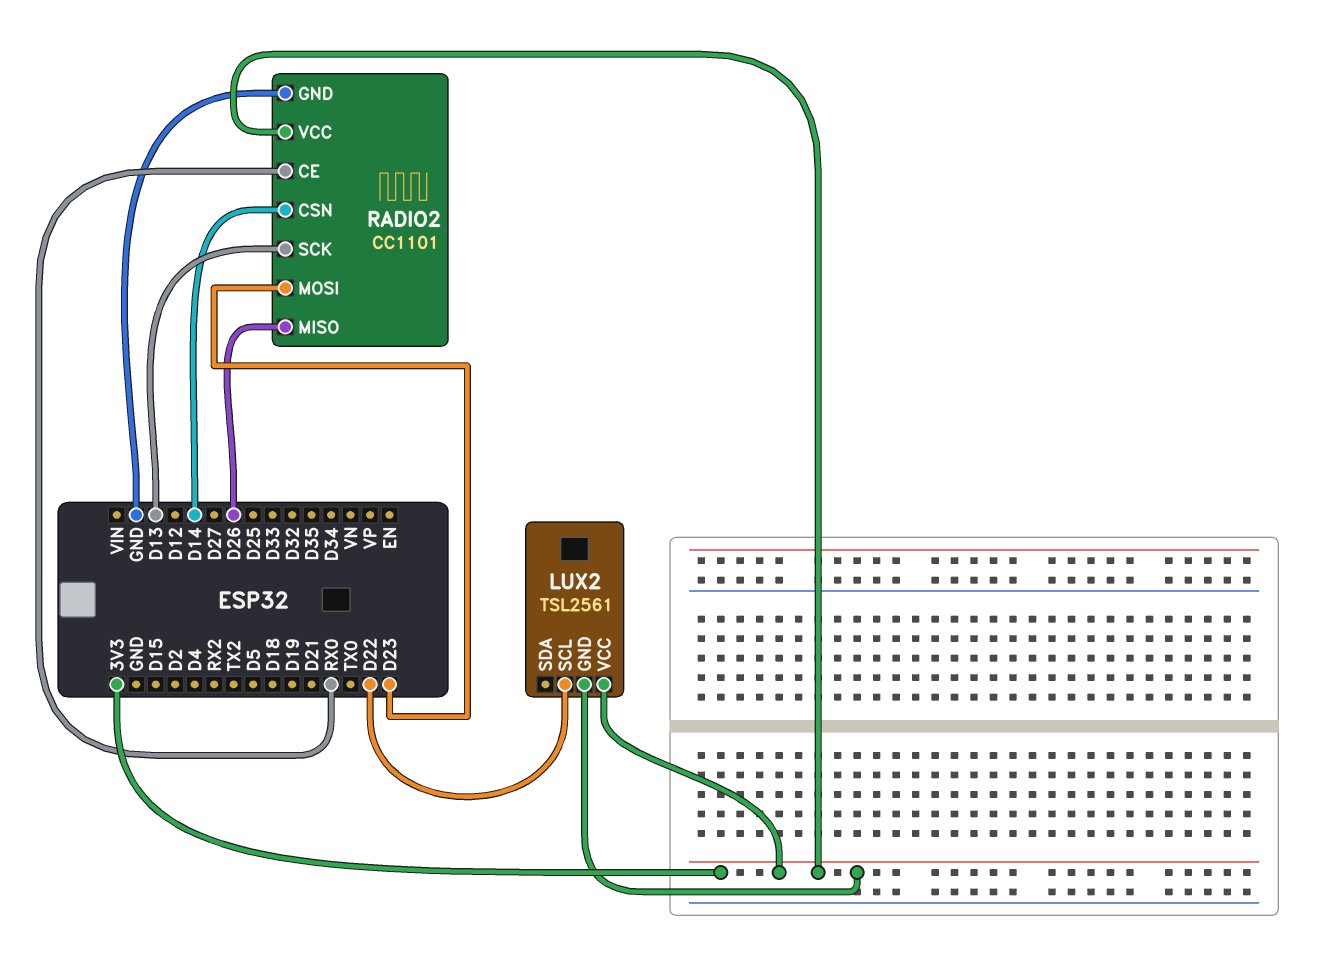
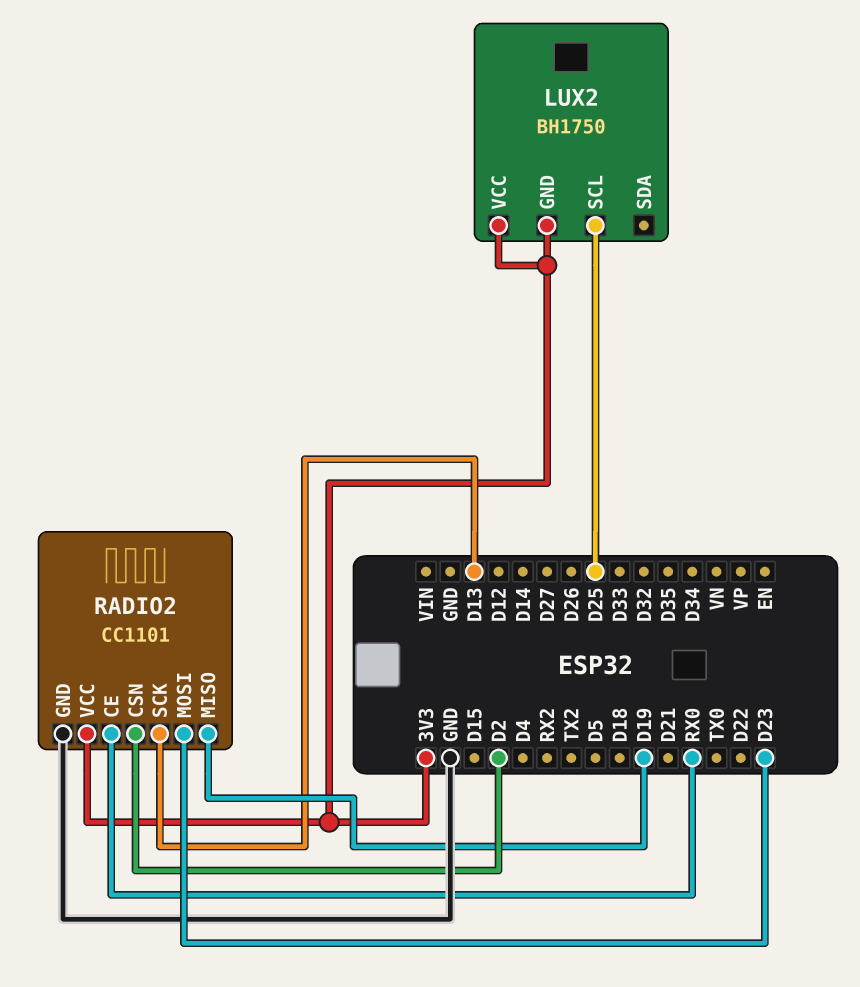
LUX2: TSL2561 -> BH1750
LUX2 pin SCL: D22 -> D25
RADIO2 pin CSN: D14 -> D2
RADIO2 pin MISO: D26 -> D19

